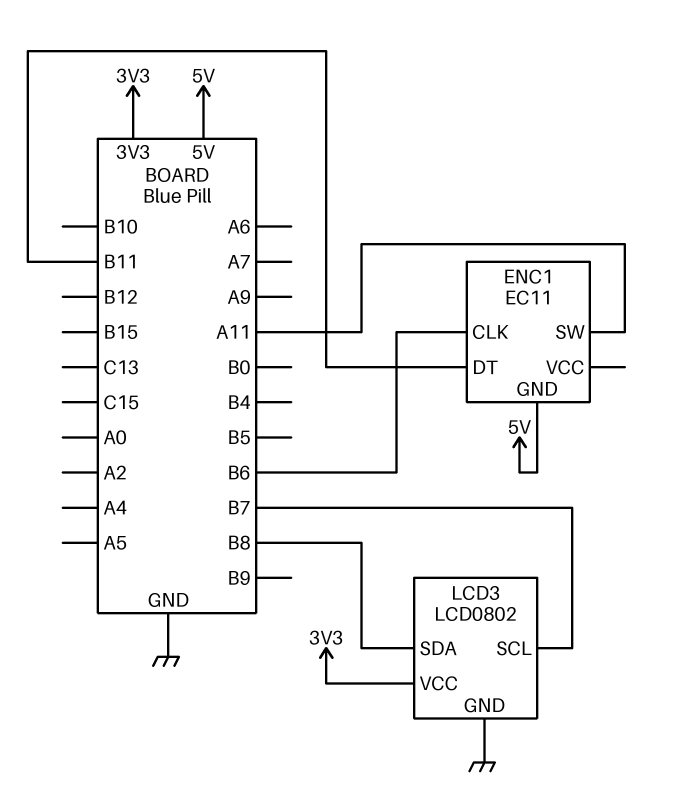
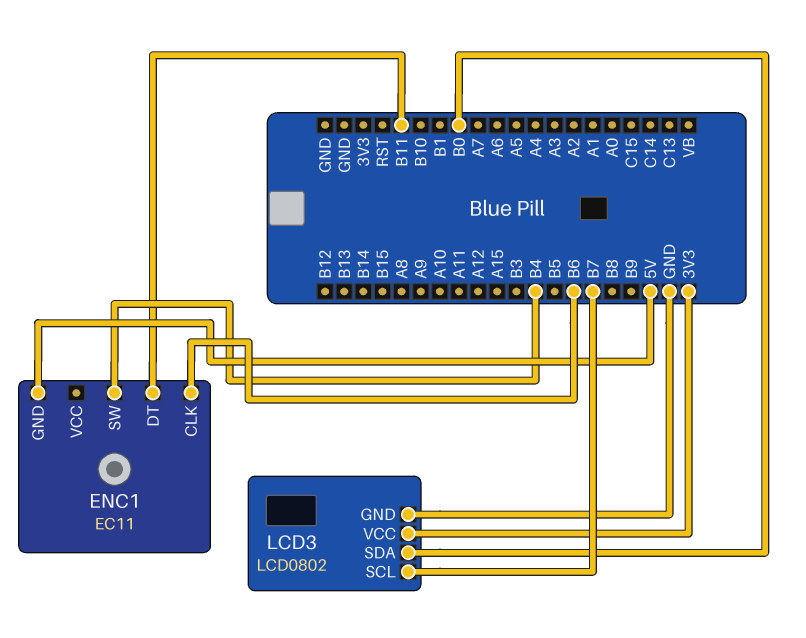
ENC1 pin SW: A11 -> B4
LCD3 pin SDA: B8 -> B0

